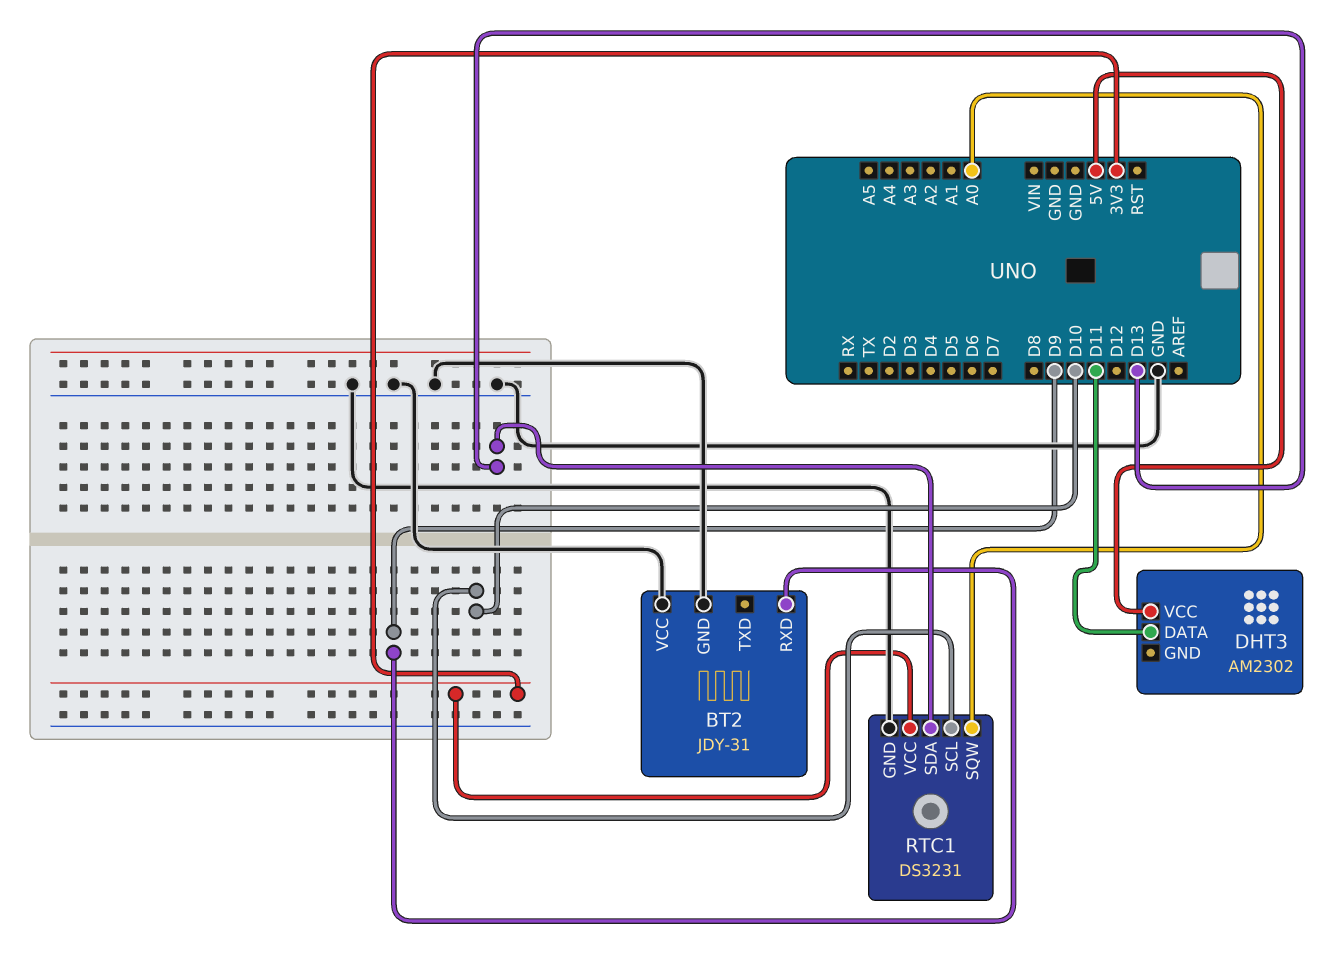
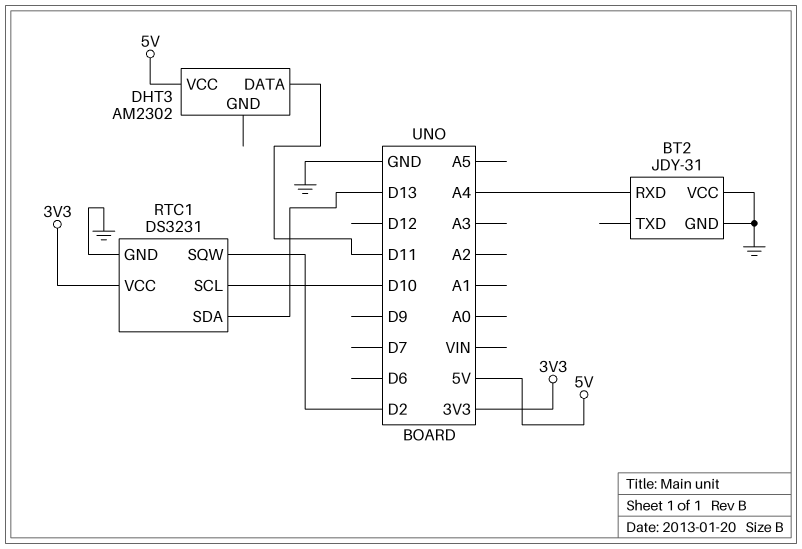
BT2 pin RXD: D9 -> A4
RTC1 pin SQW: A0 -> D2

